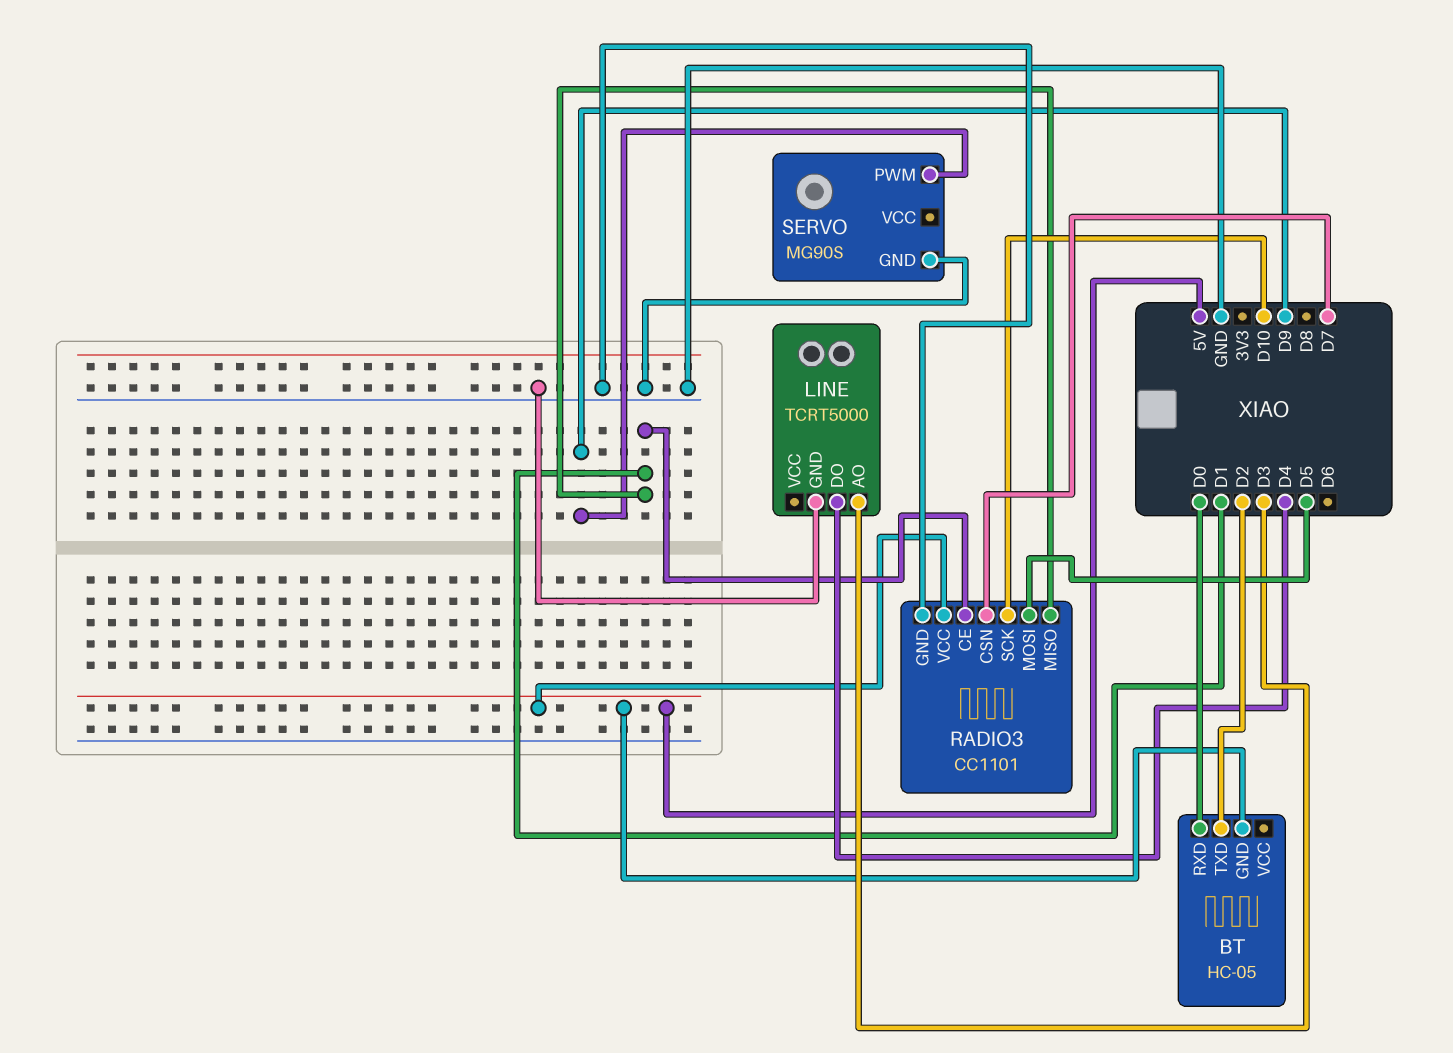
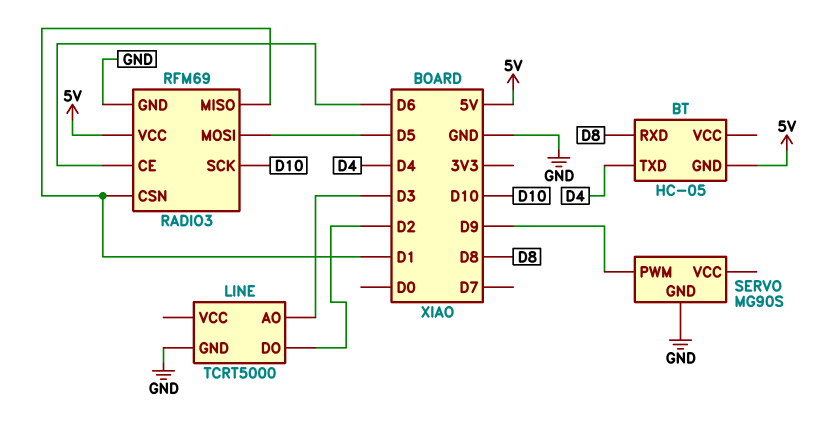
BT pin RXD: D0 -> D8
BT pin TXD: D2 -> D4
LINE pin DO: D4 -> D2
RADIO3: CC1101 -> RFM69
RADIO3 pin CE: D1 -> D6
RADIO3 pin CSN: D7 -> D1

